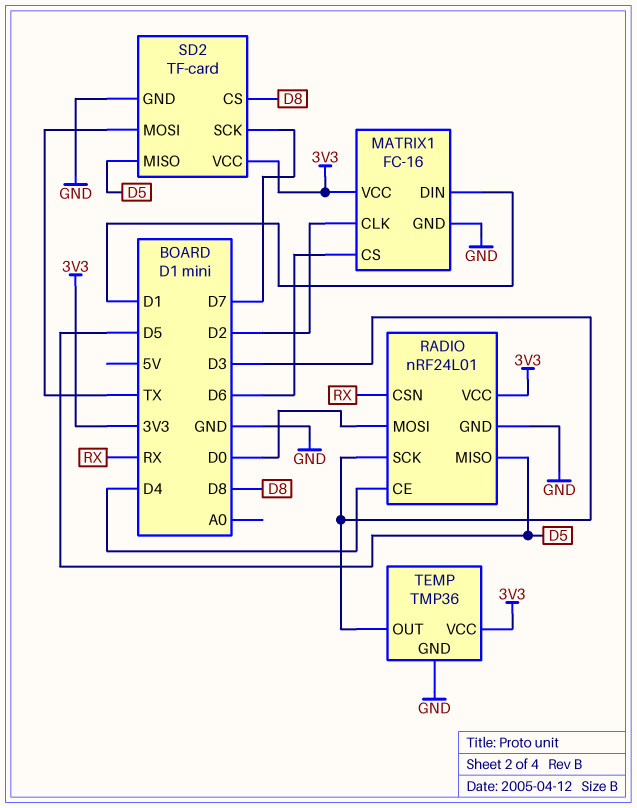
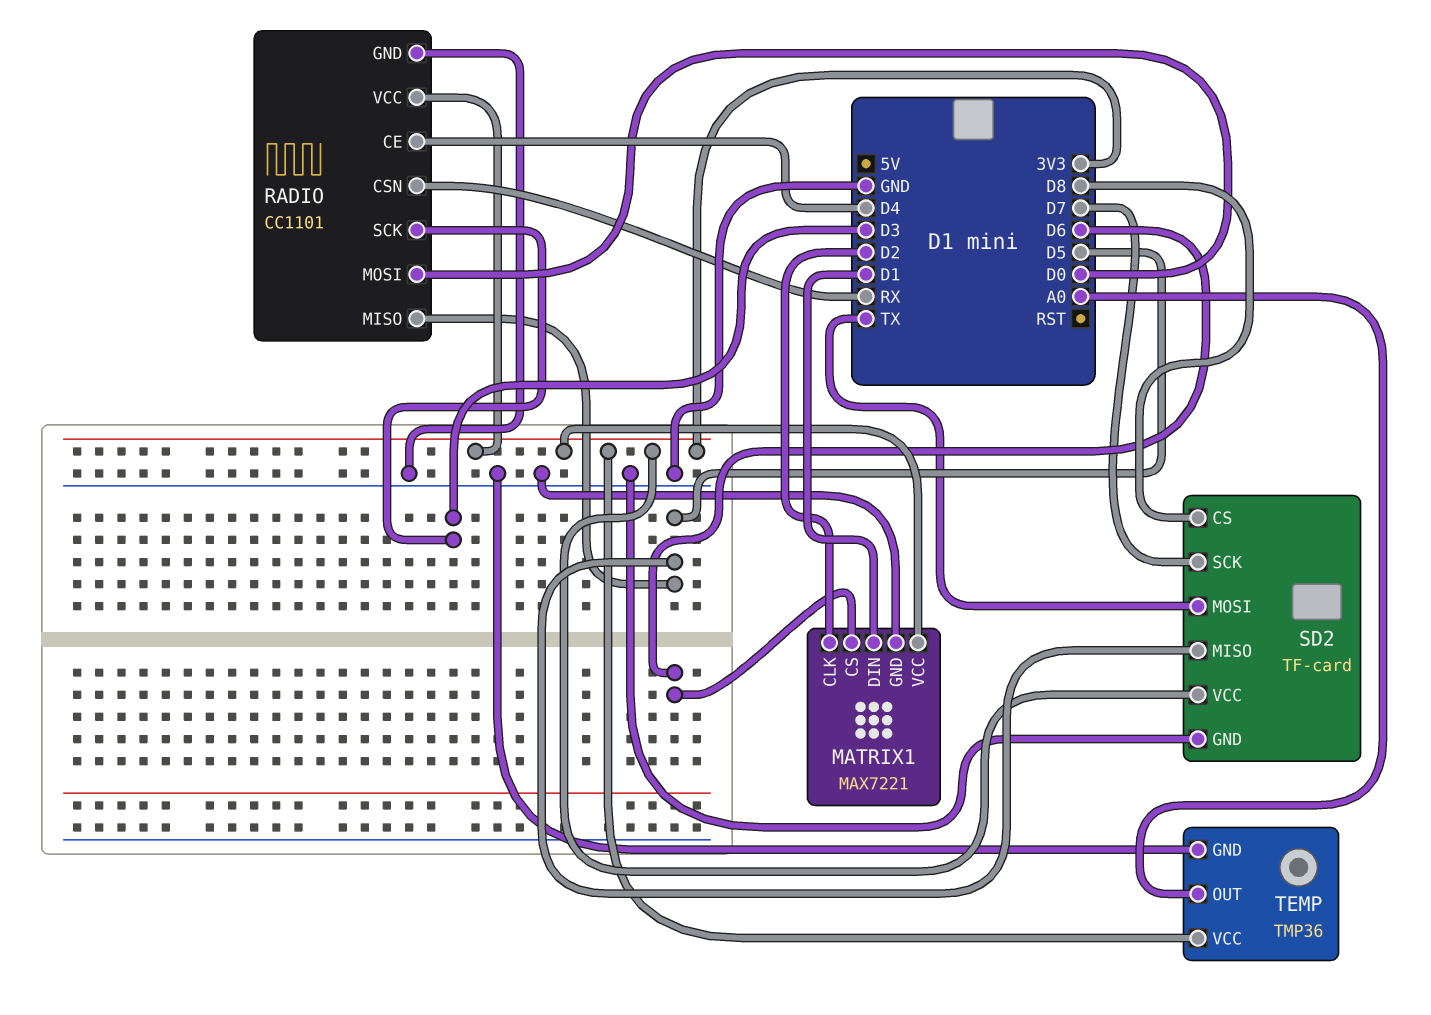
MATRIX1: FC-16 -> MAX7221
RADIO: nRF24L01 -> CC1101
TEMP pin OUT: D3 -> A0

